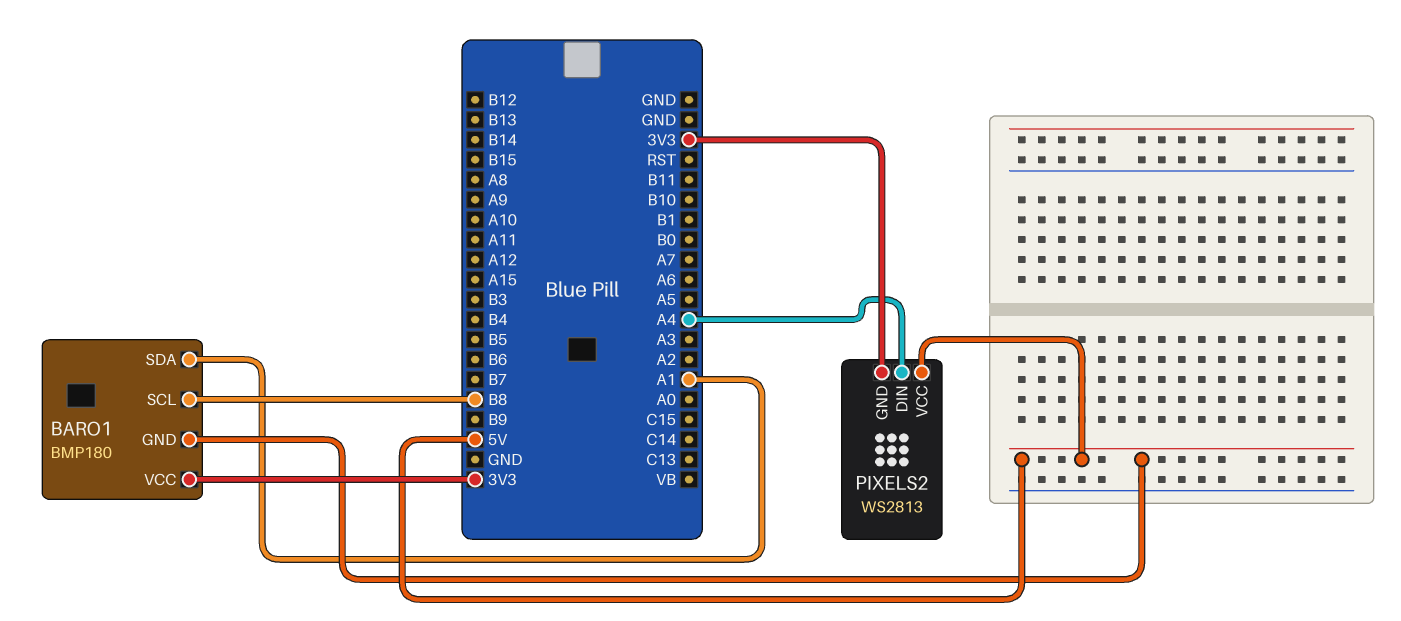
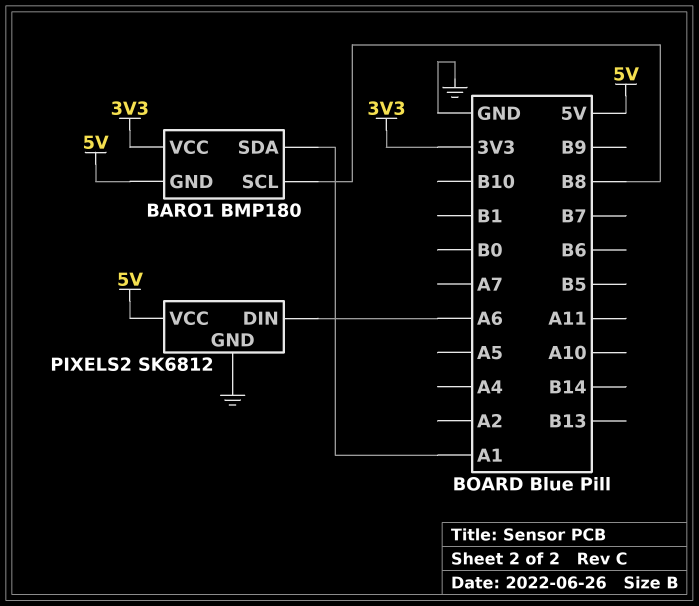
PIXELS2: WS2813 -> SK6812
PIXELS2 pin DIN: A4 -> A6
PIXELS2 pin GND: 3V3 -> GND

